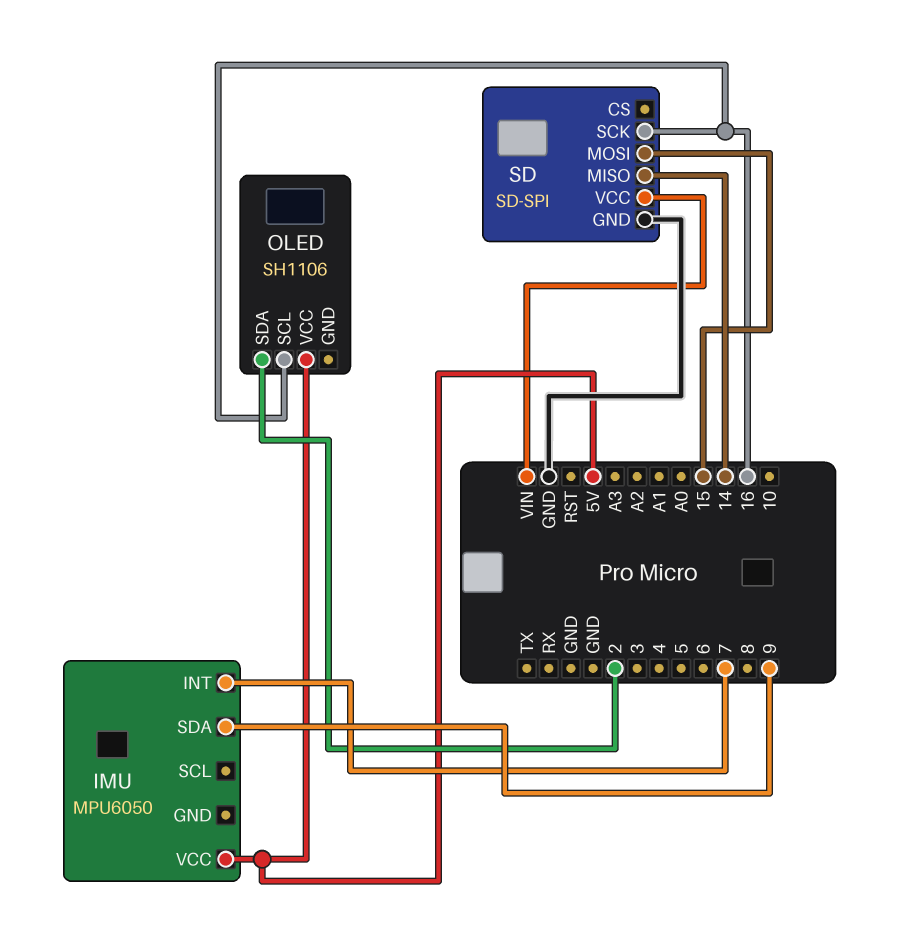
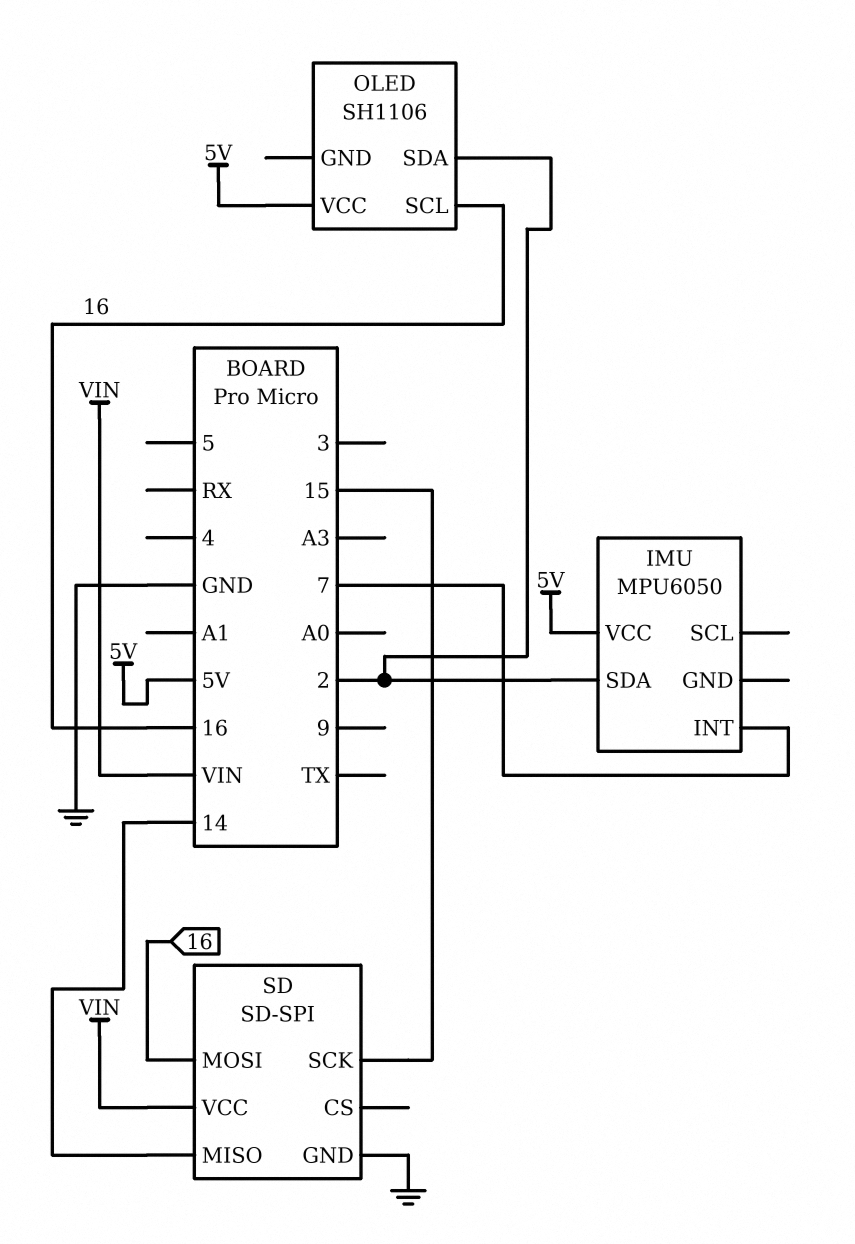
IMU pin SDA: 9 -> 2
SD pin MOSI: 15 -> 16
SD pin SCK: 16 -> 15

